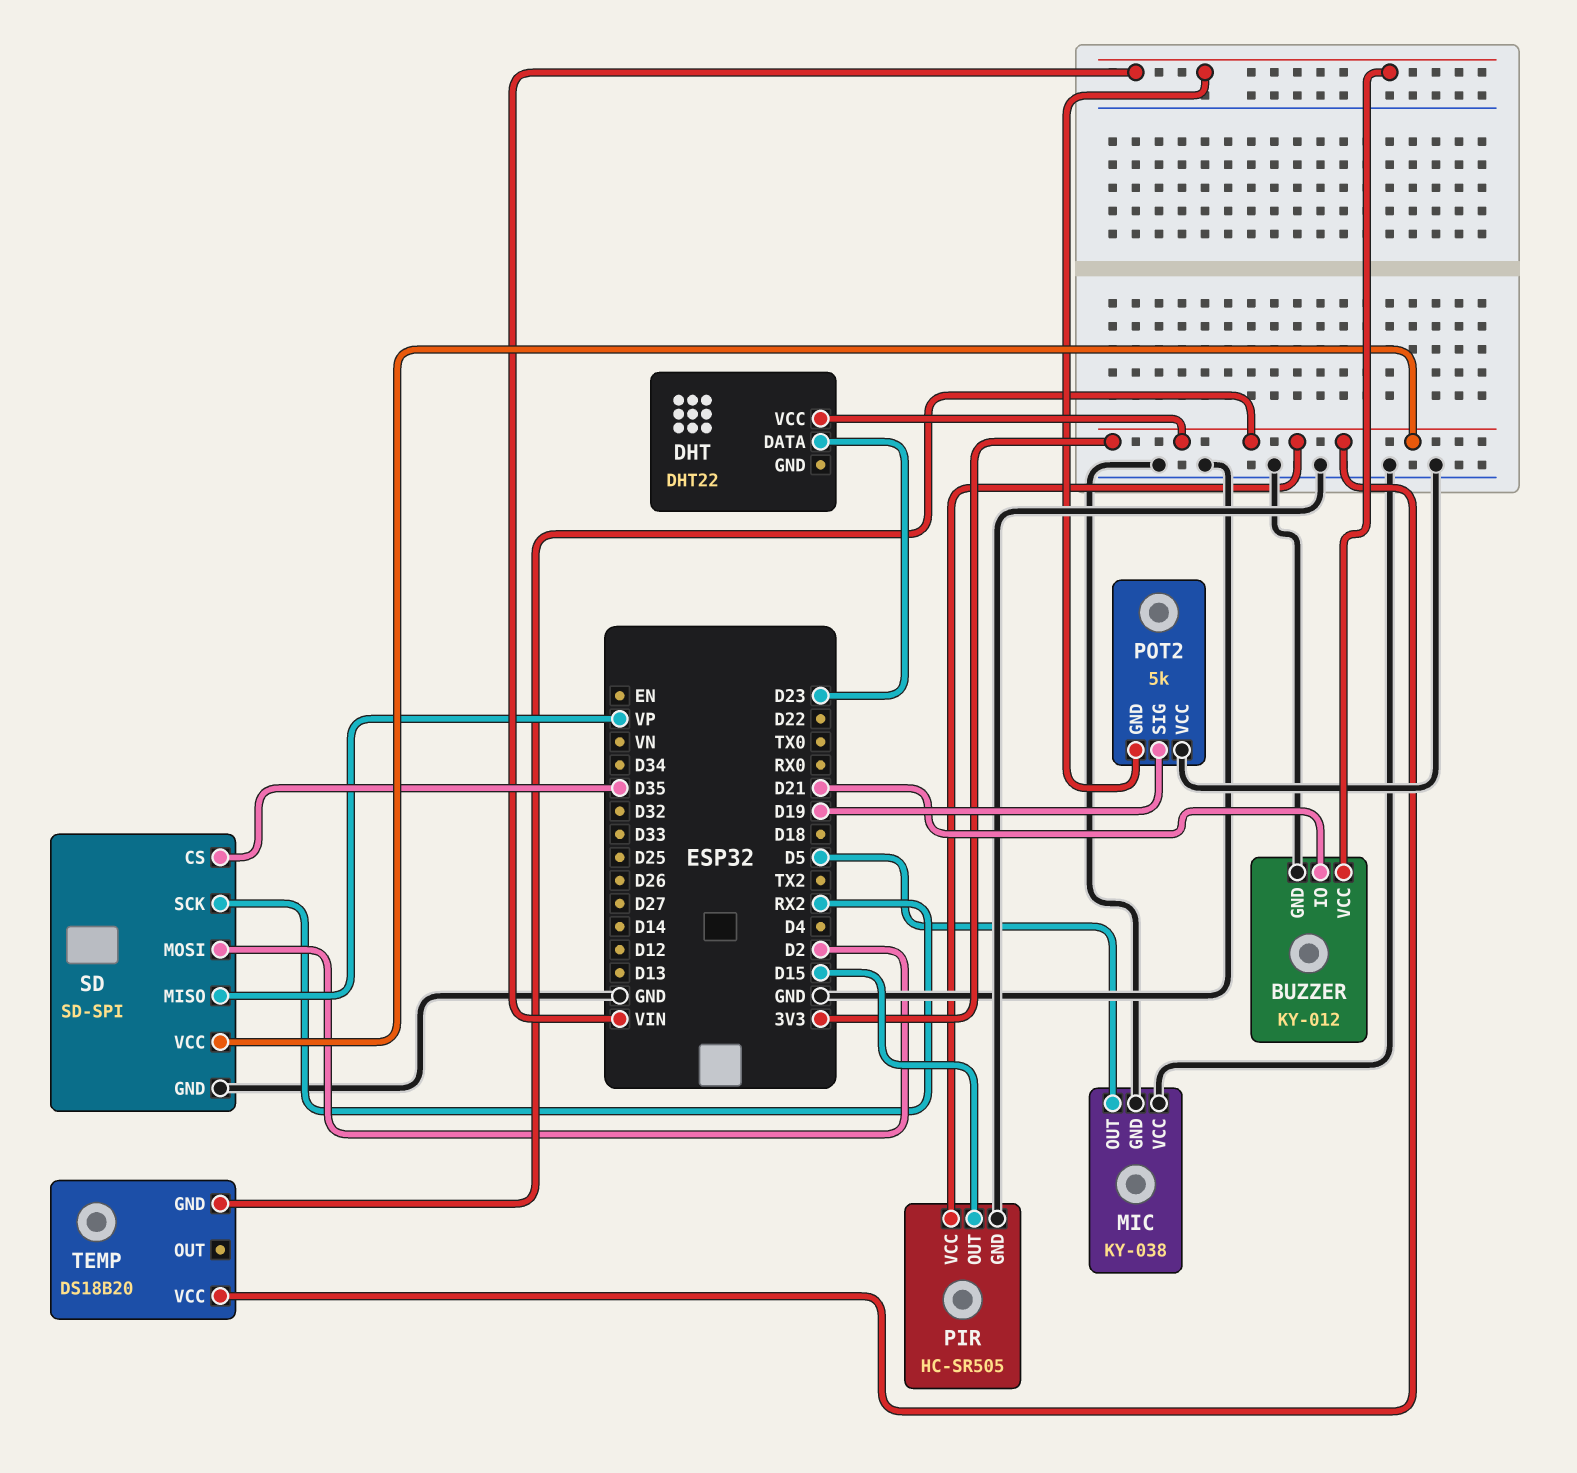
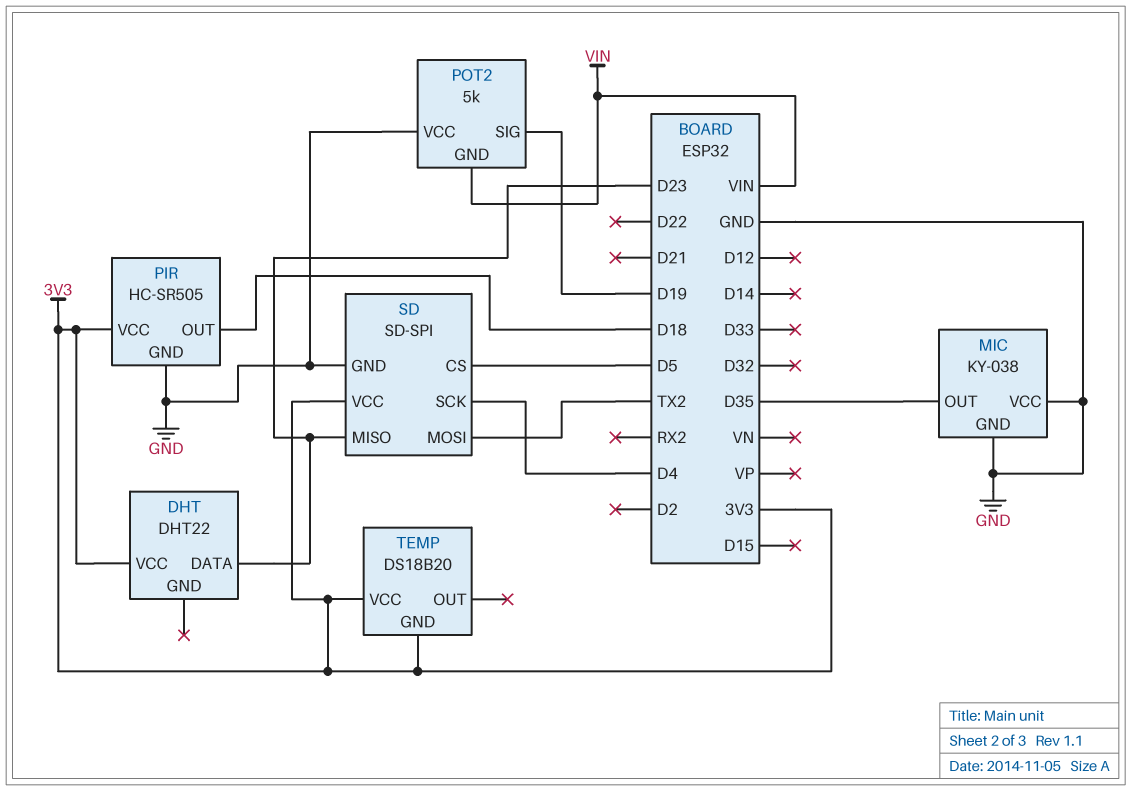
BUZZER: KY-012 -> none
BUZZER pin GND: GND -> none
BUZZER pin IO: D21 -> none
BUZZER pin VCC: VIN -> none
MIC pin OUT: D5 -> D35
PIR pin OUT: D15 -> D18
SD pin CS: D35 -> D5
SD pin MISO: VP -> D23
SD pin MOSI: D2 -> TX2
SD pin SCK: RX2 -> D4

